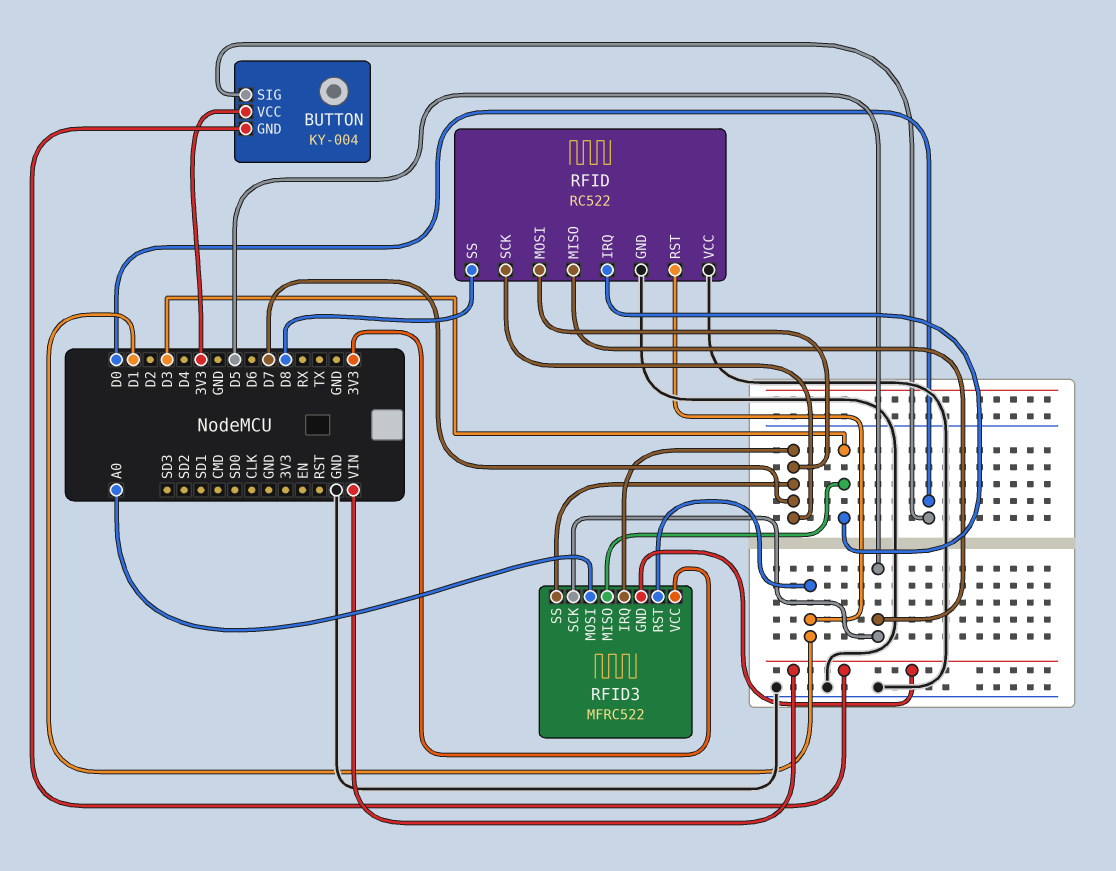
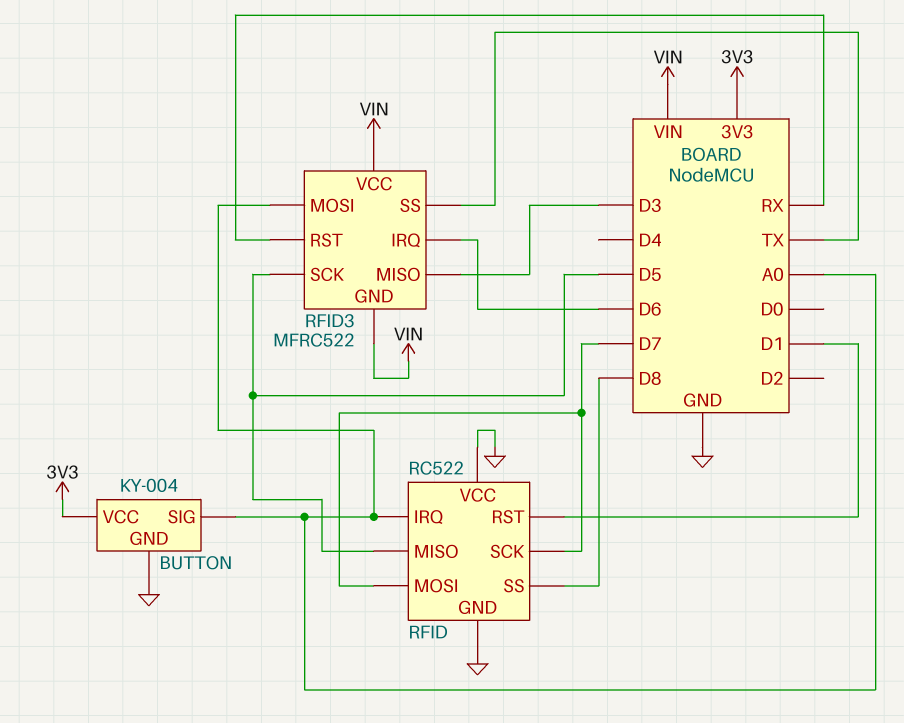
BUTTON pin GND: VIN -> GND
BUTTON pin SIG: D0 -> A0
RFID pin IRQ: D3 -> A0
RFID3 pin IRQ: D7 -> D6
RFID3 pin RST: D1 -> RX
RFID3 pin SS: D7 -> TX
RFID3 pin VCC: 3V3 -> VIN

